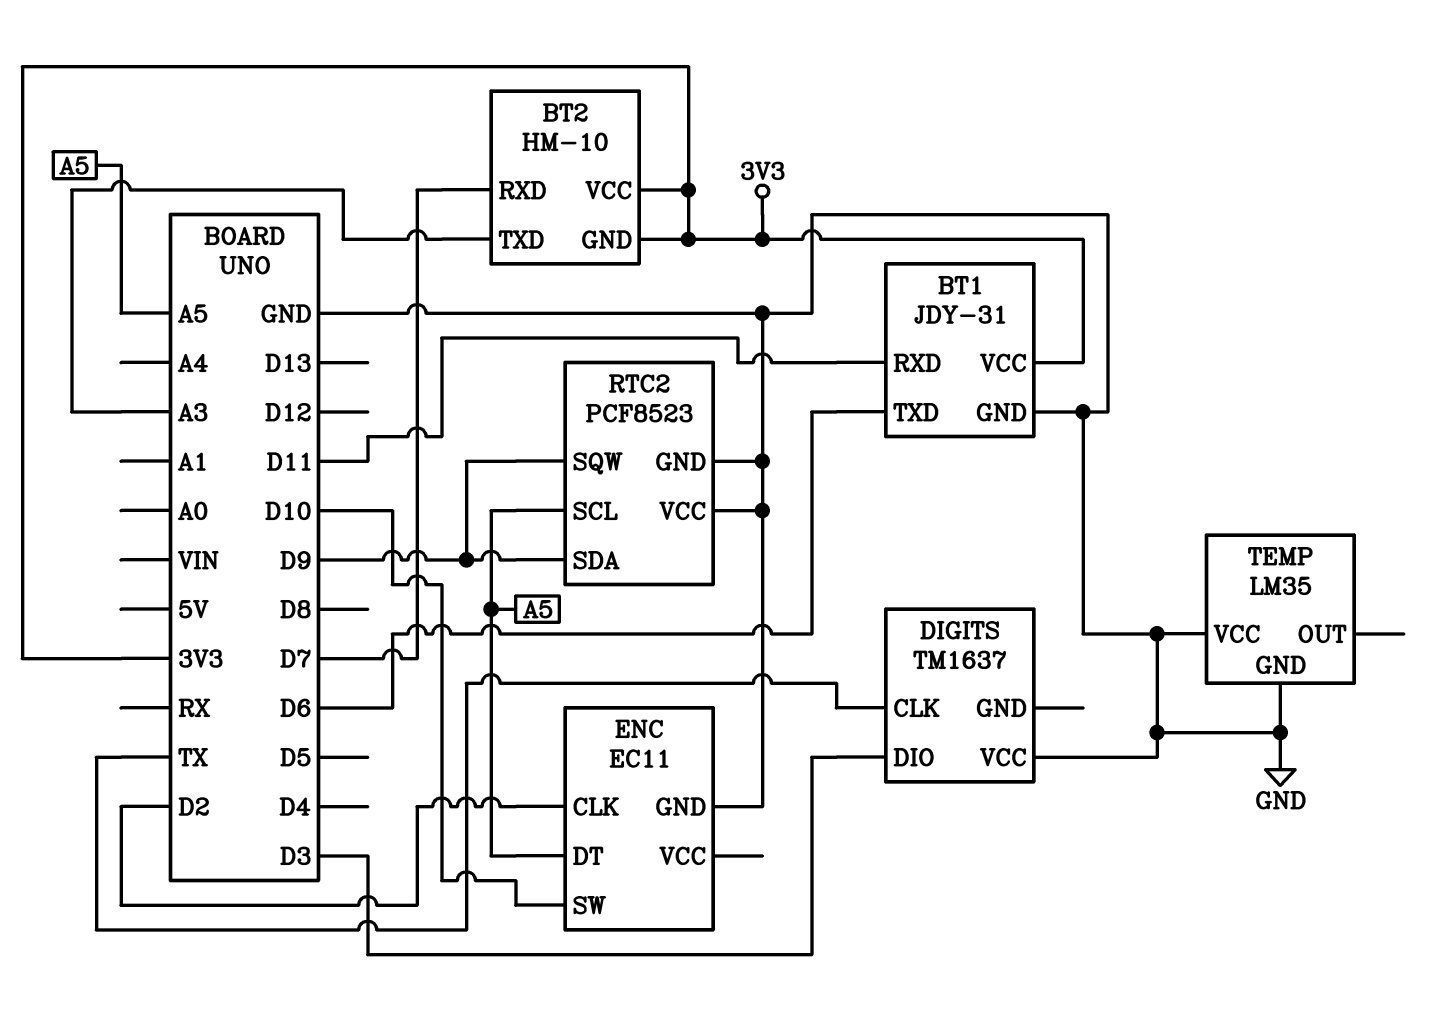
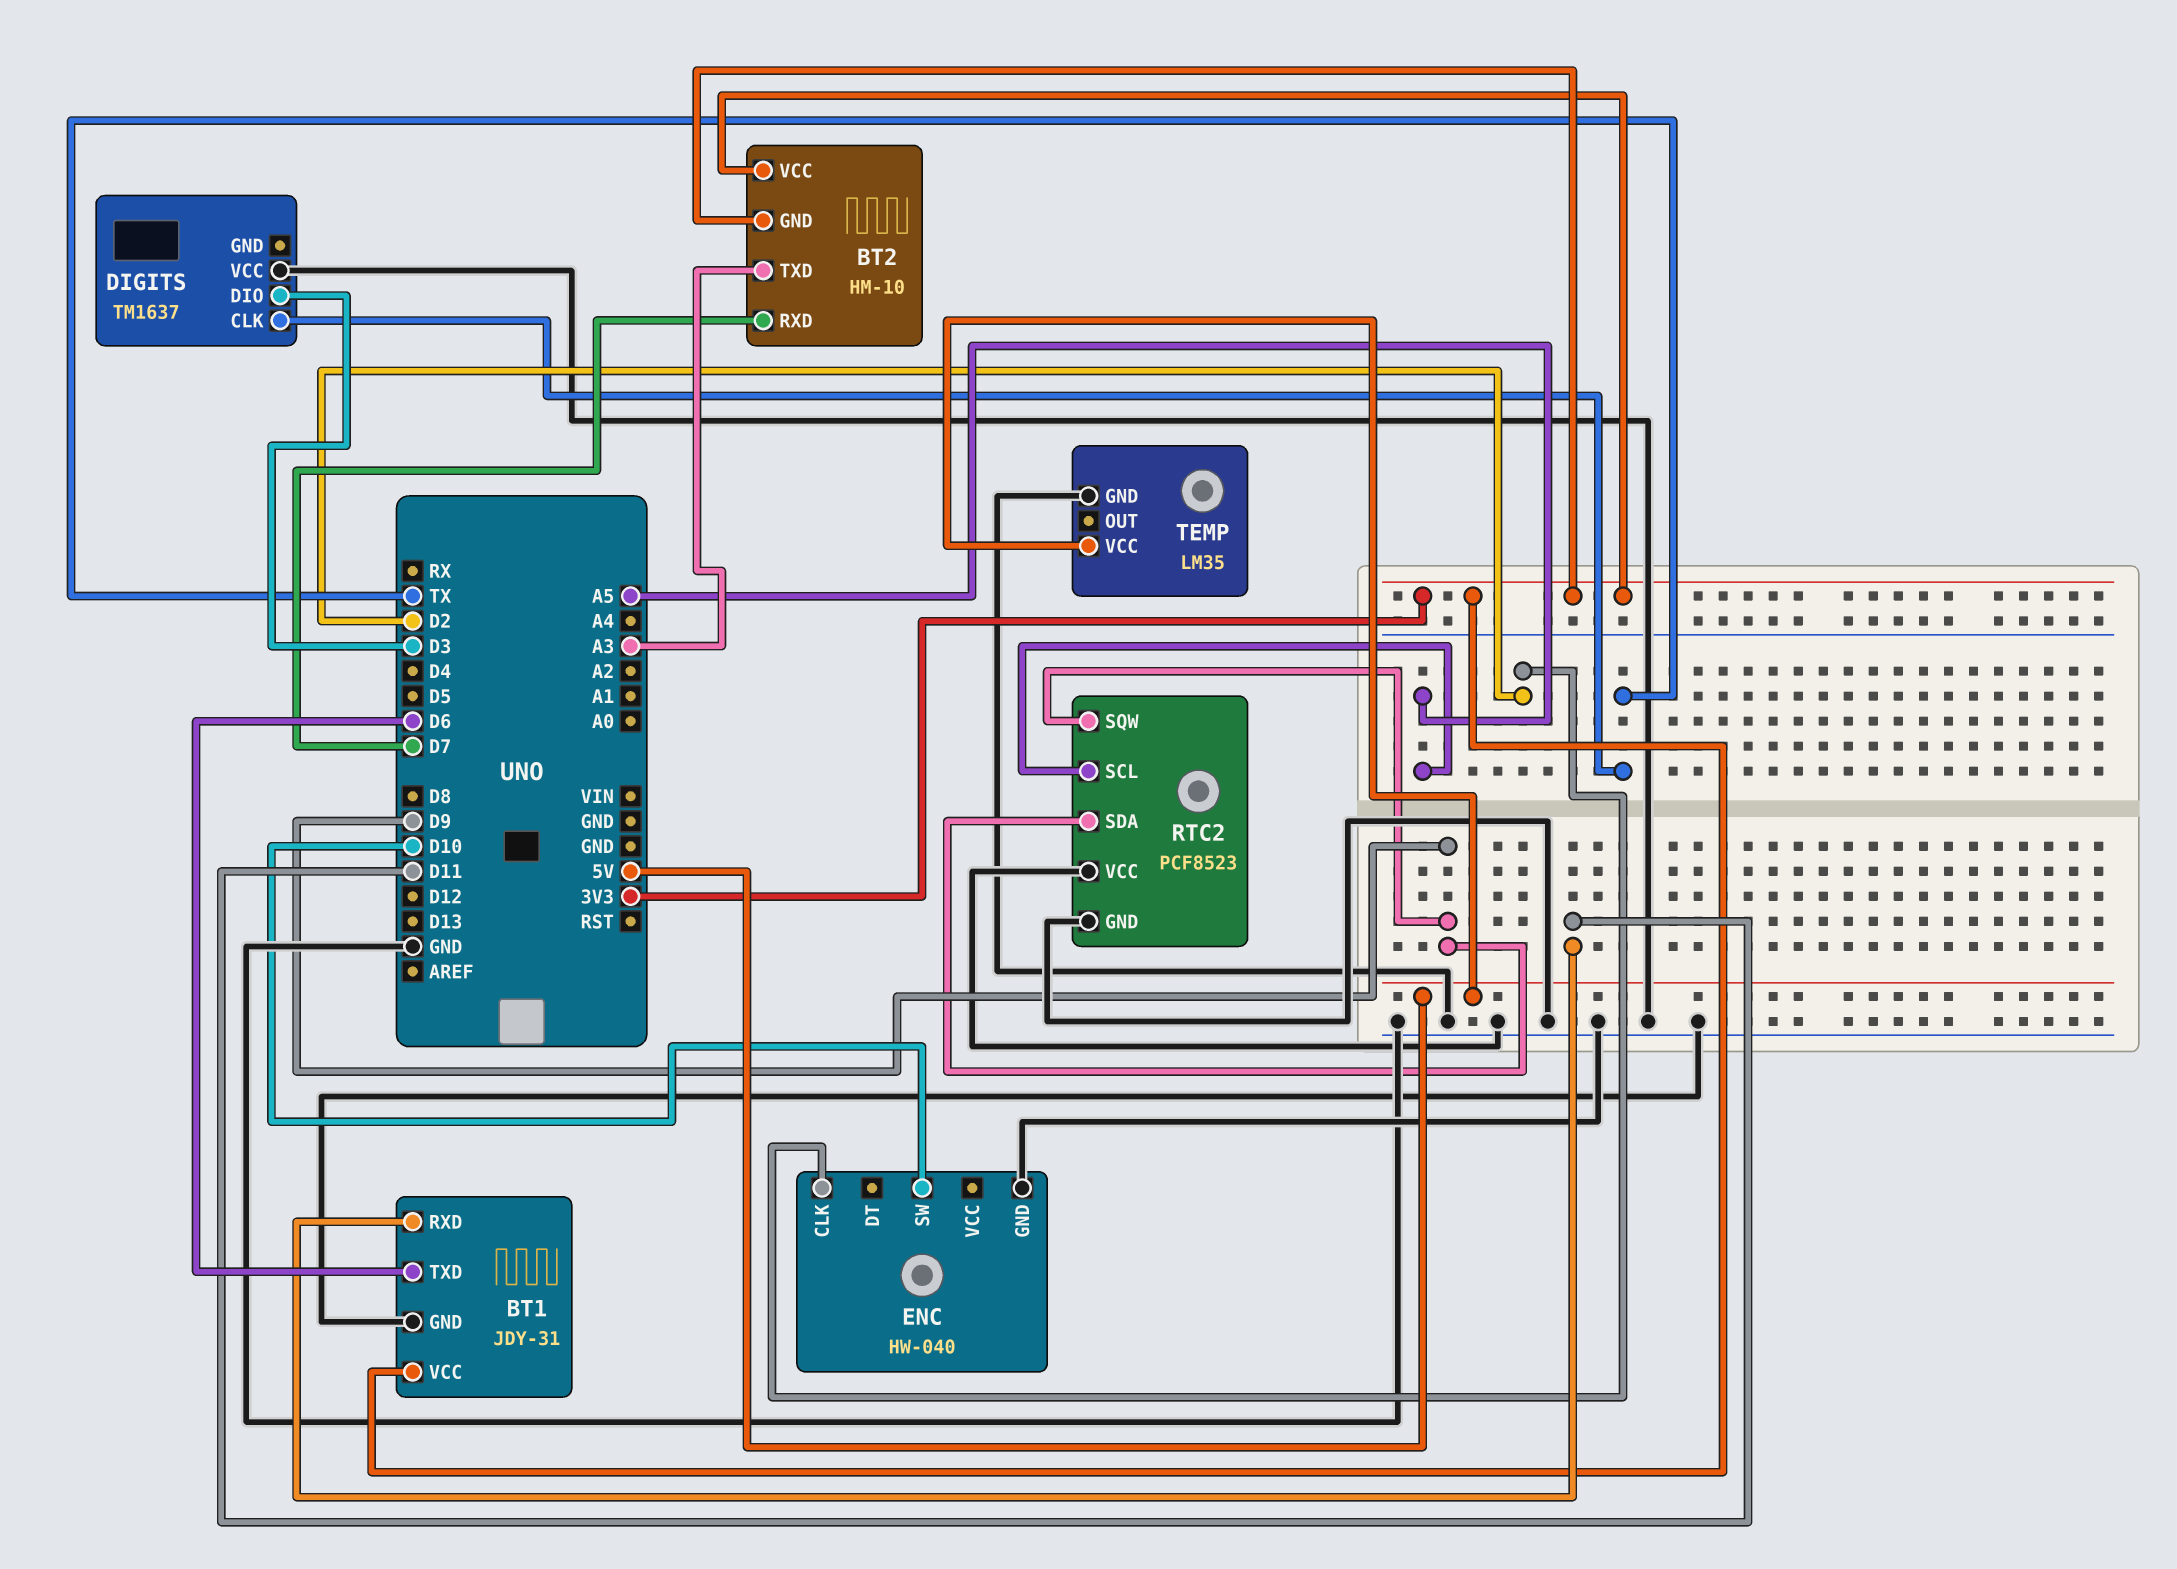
ENC: EC11 -> HW-040
ENC pin DT: A5 -> none
TEMP pin VCC: GND -> 5V

